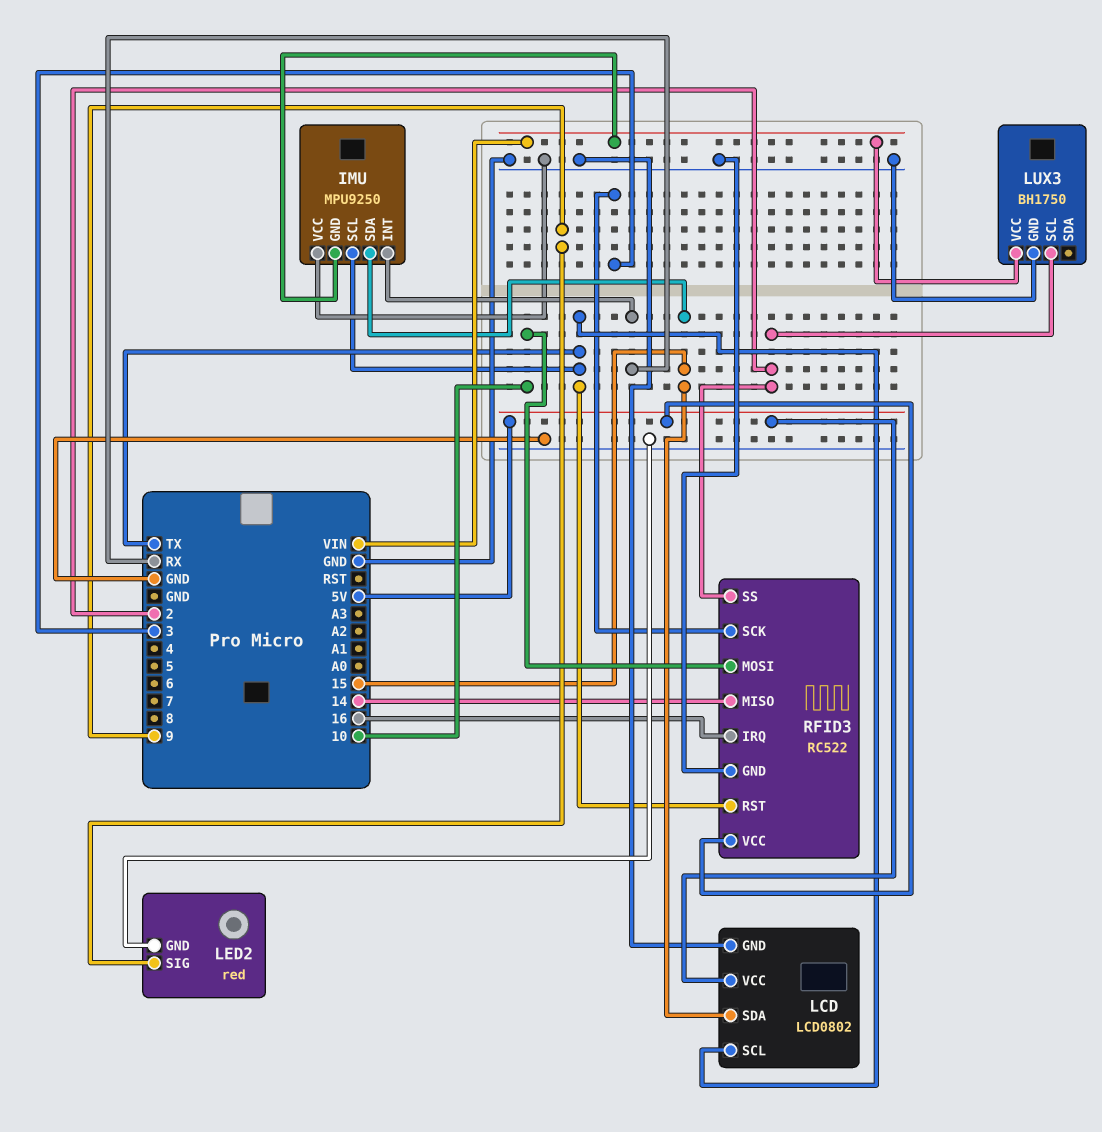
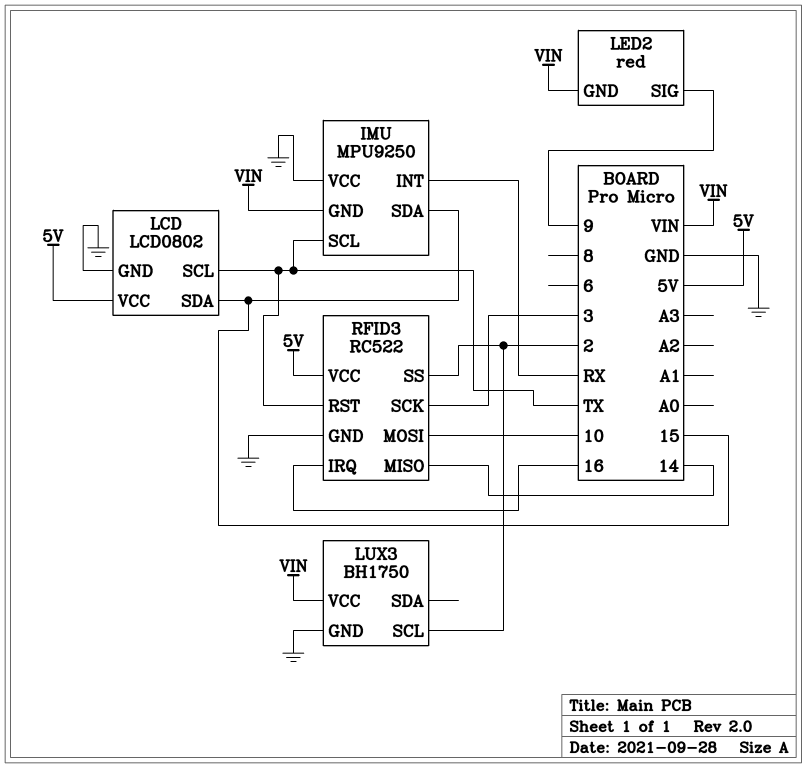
LED2 pin GND: GND -> VIN

